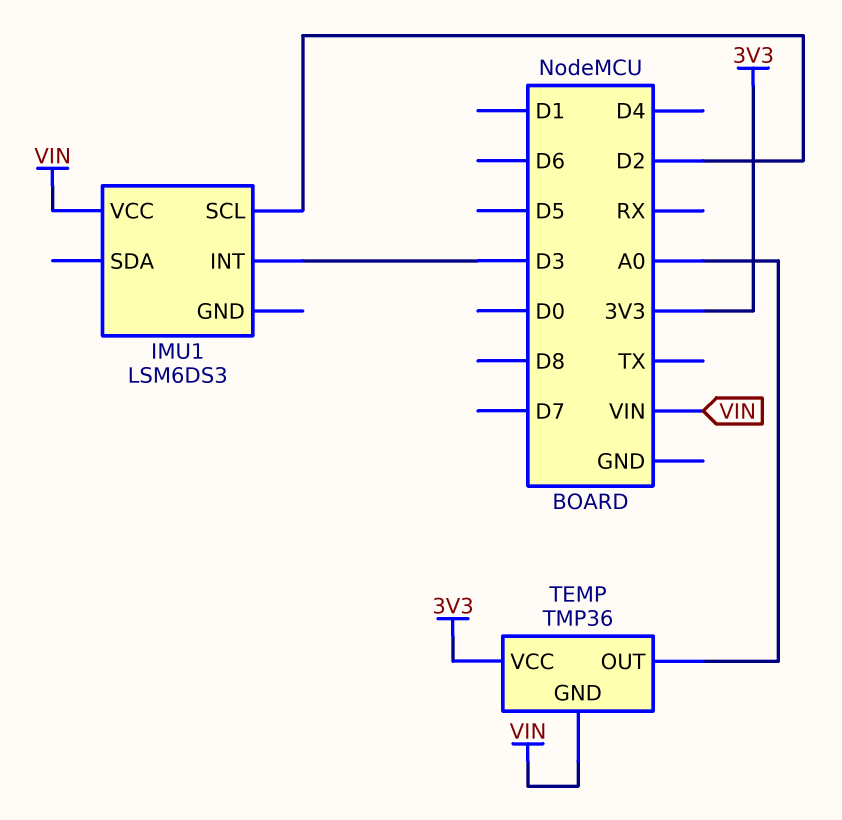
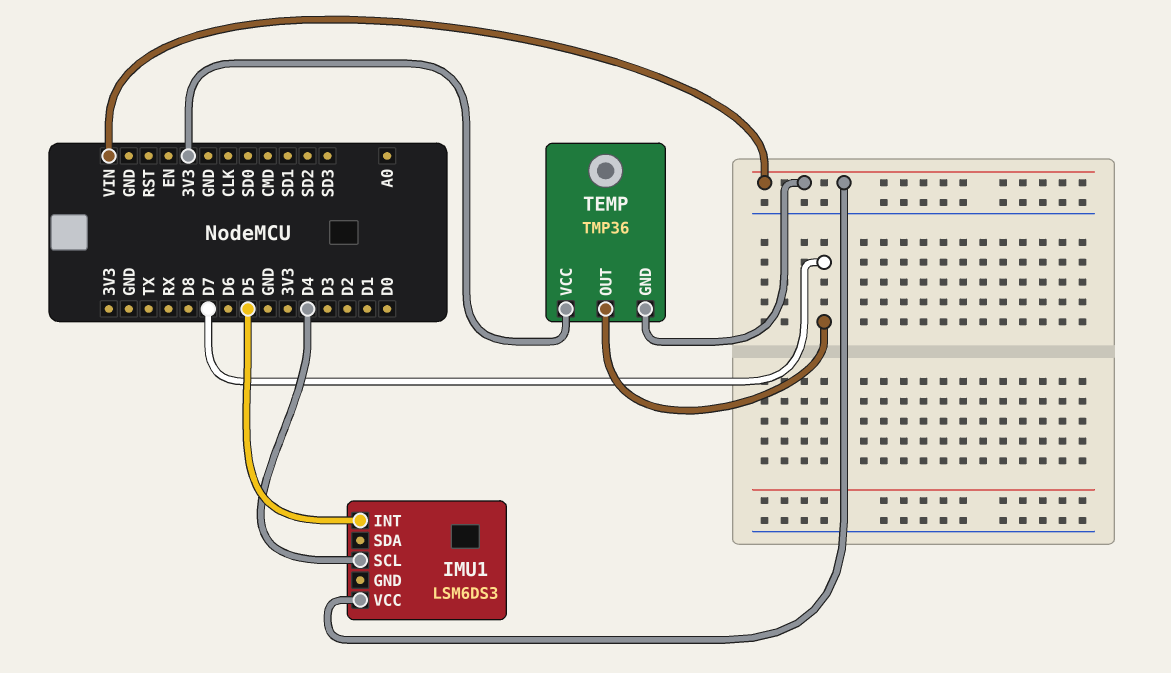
IMU1 pin INT: D3 -> D5
IMU1 pin SCL: D2 -> D4
TEMP pin OUT: A0 -> D7

